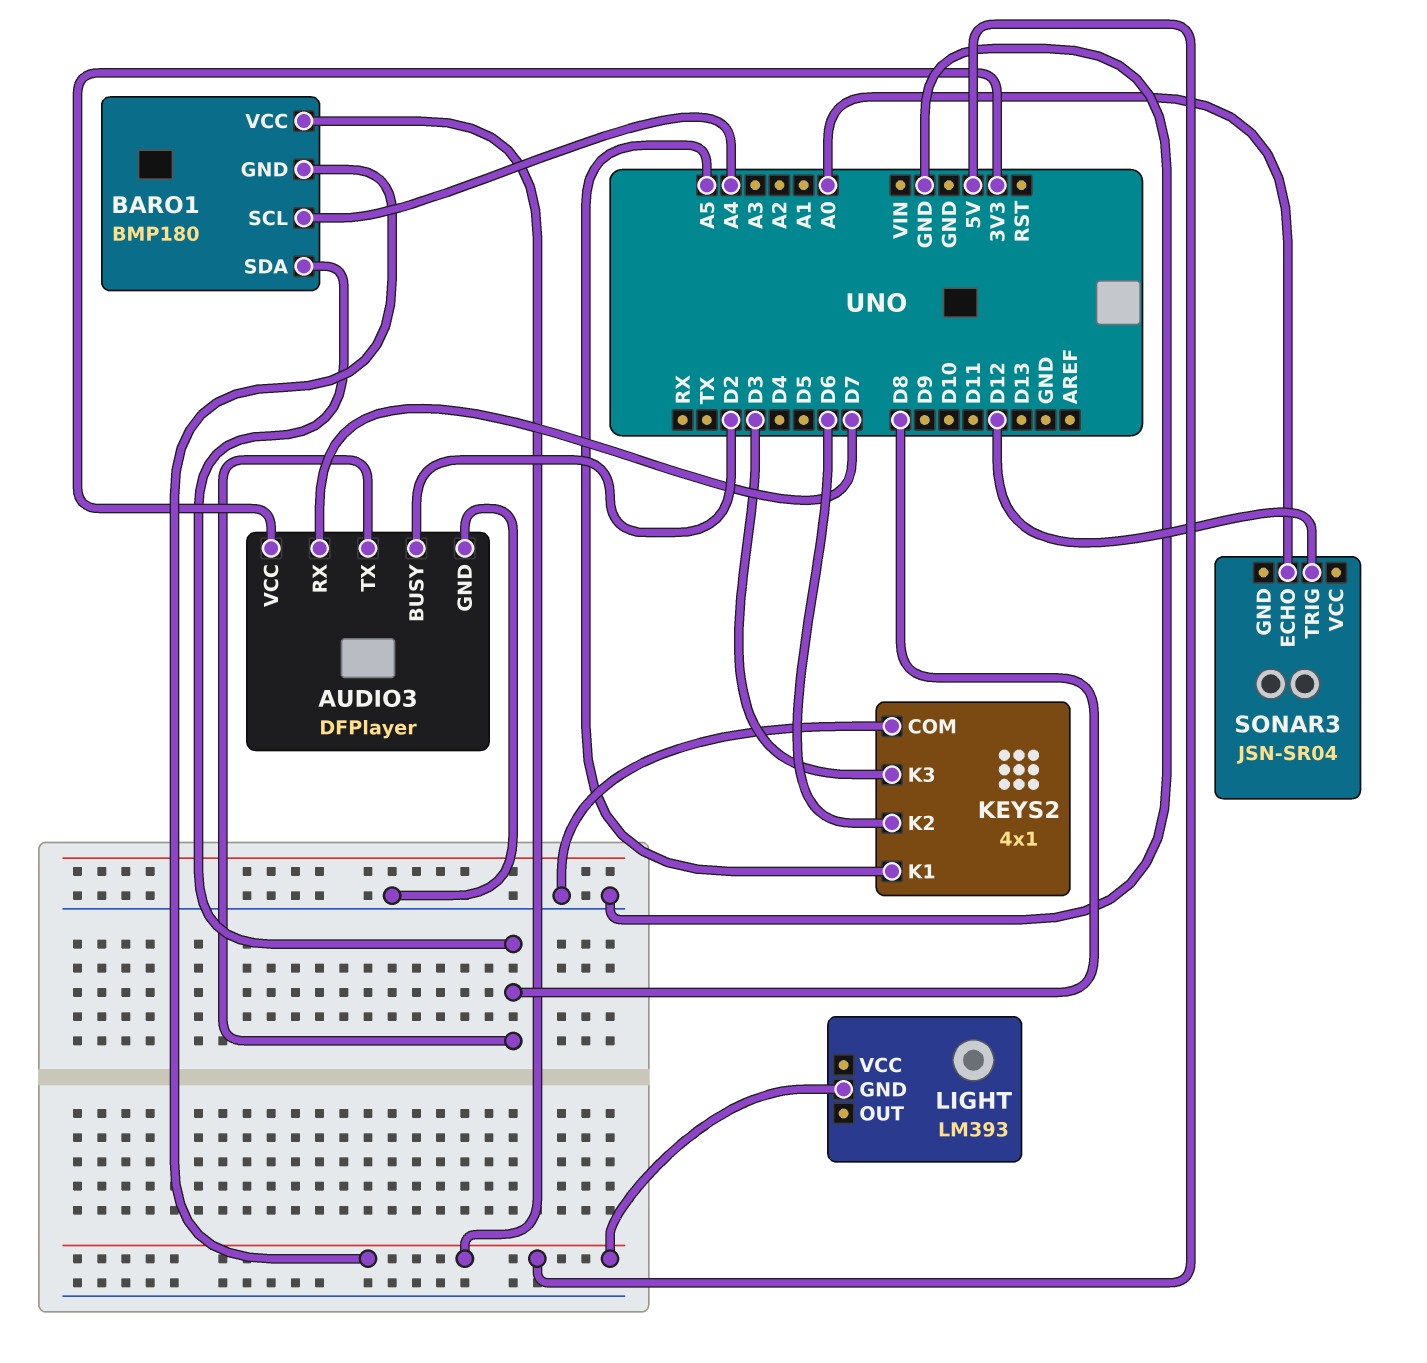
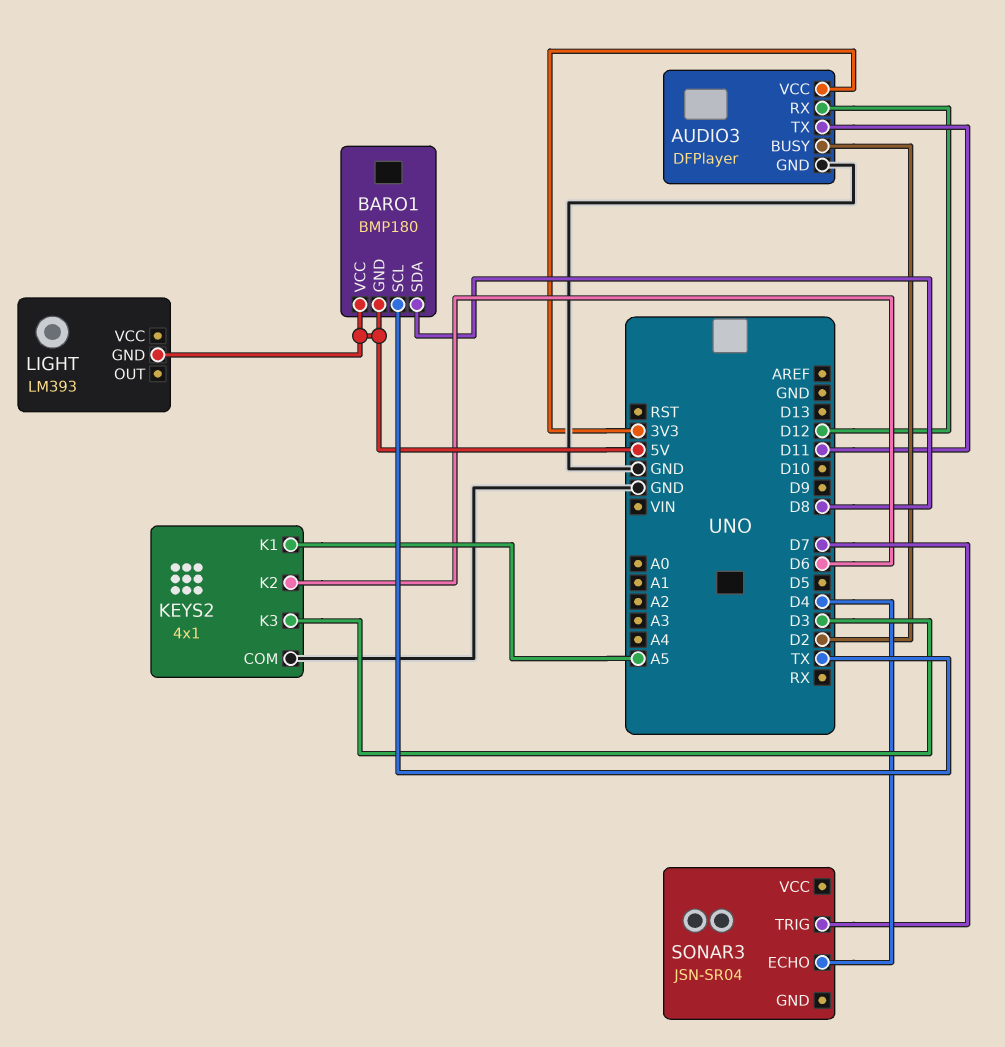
AUDIO3 pin RX: D7 -> D12
AUDIO3 pin TX: D8 -> D11
BARO1 pin SCL: A4 -> TX
SONAR3 pin ECHO: A0 -> D4
SONAR3 pin TRIG: D12 -> D7

